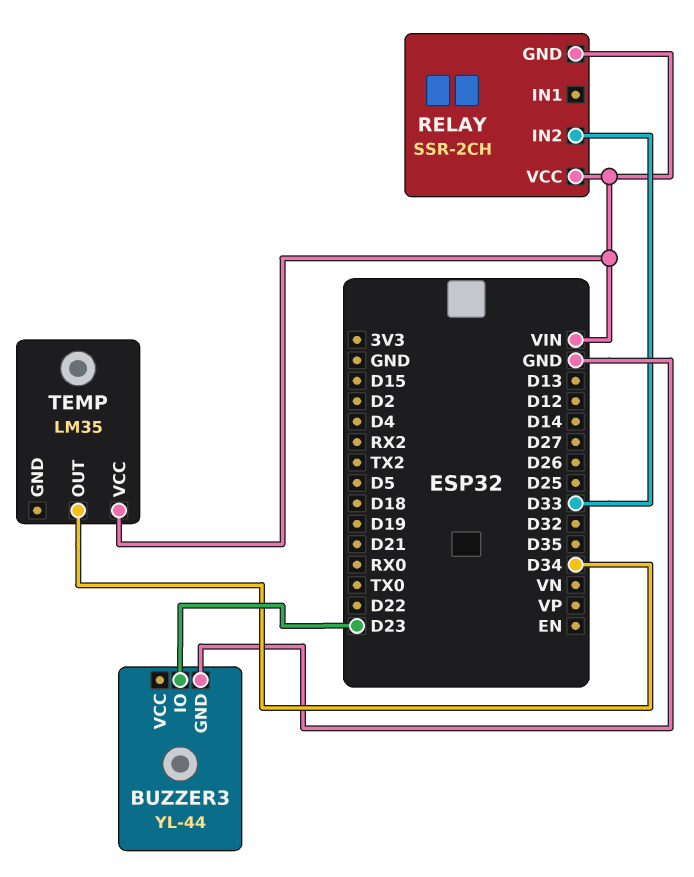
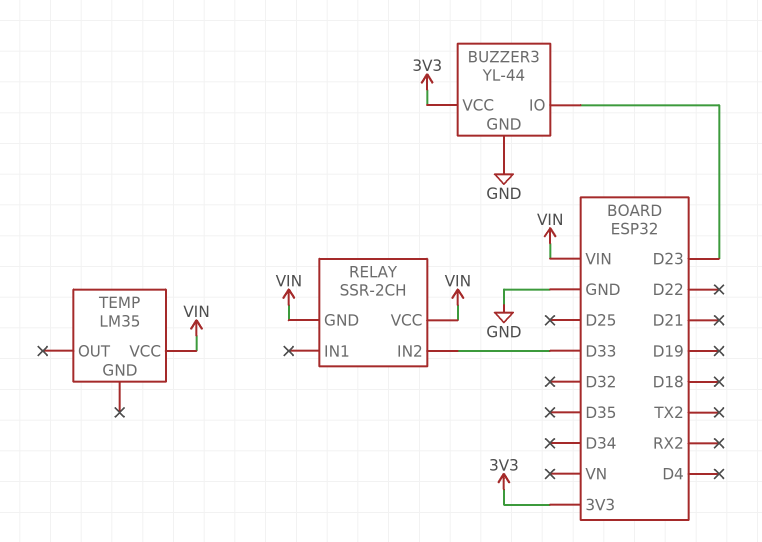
BUZZER3 pin VCC: none -> 3V3
TEMP pin OUT: D34 -> none

